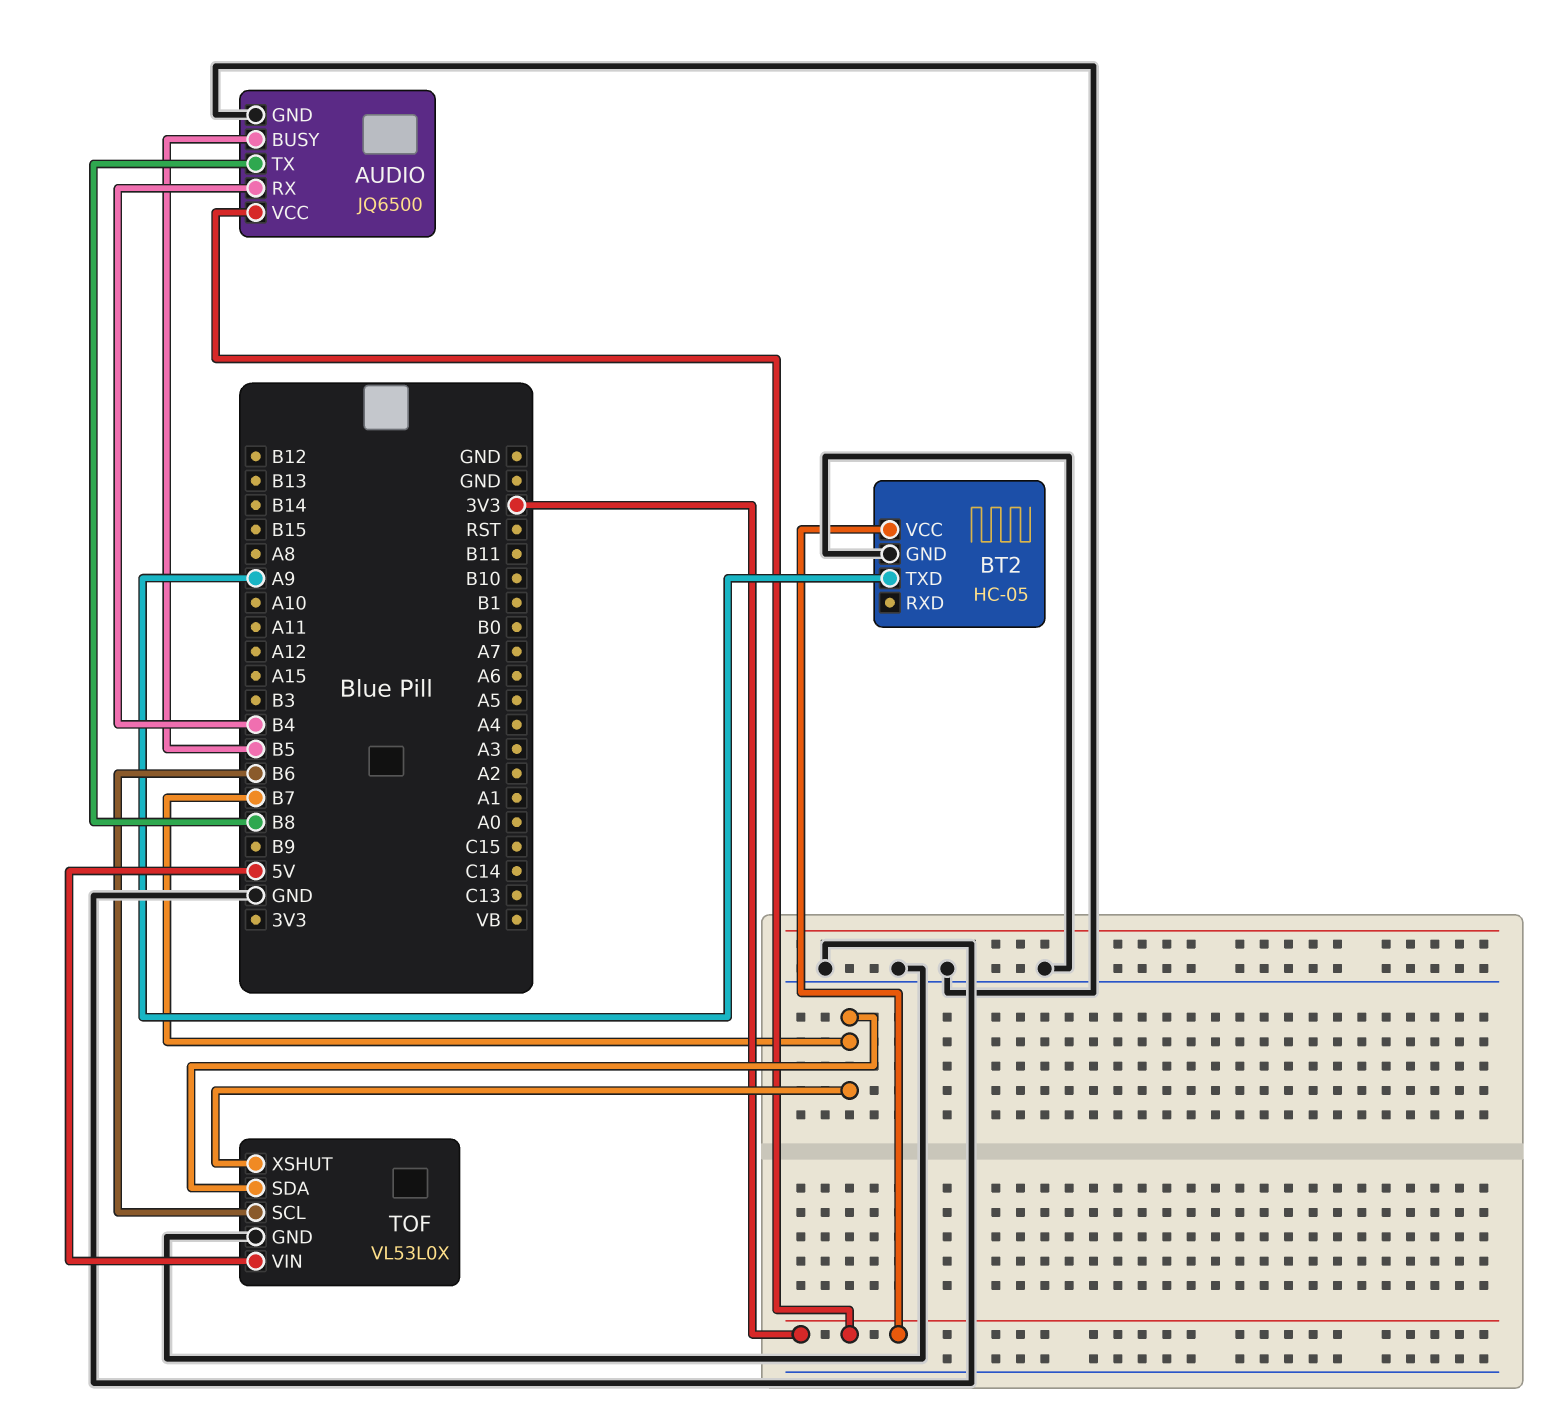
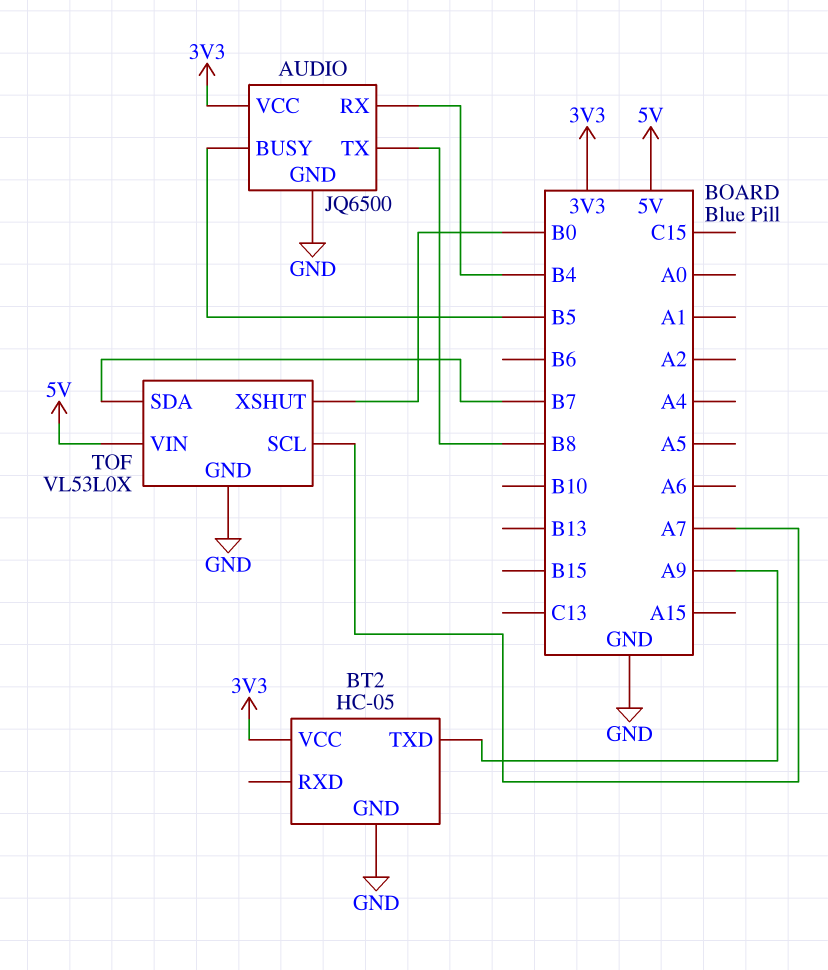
TOF pin SCL: B6 -> A7
TOF pin XSHUT: B7 -> B0

